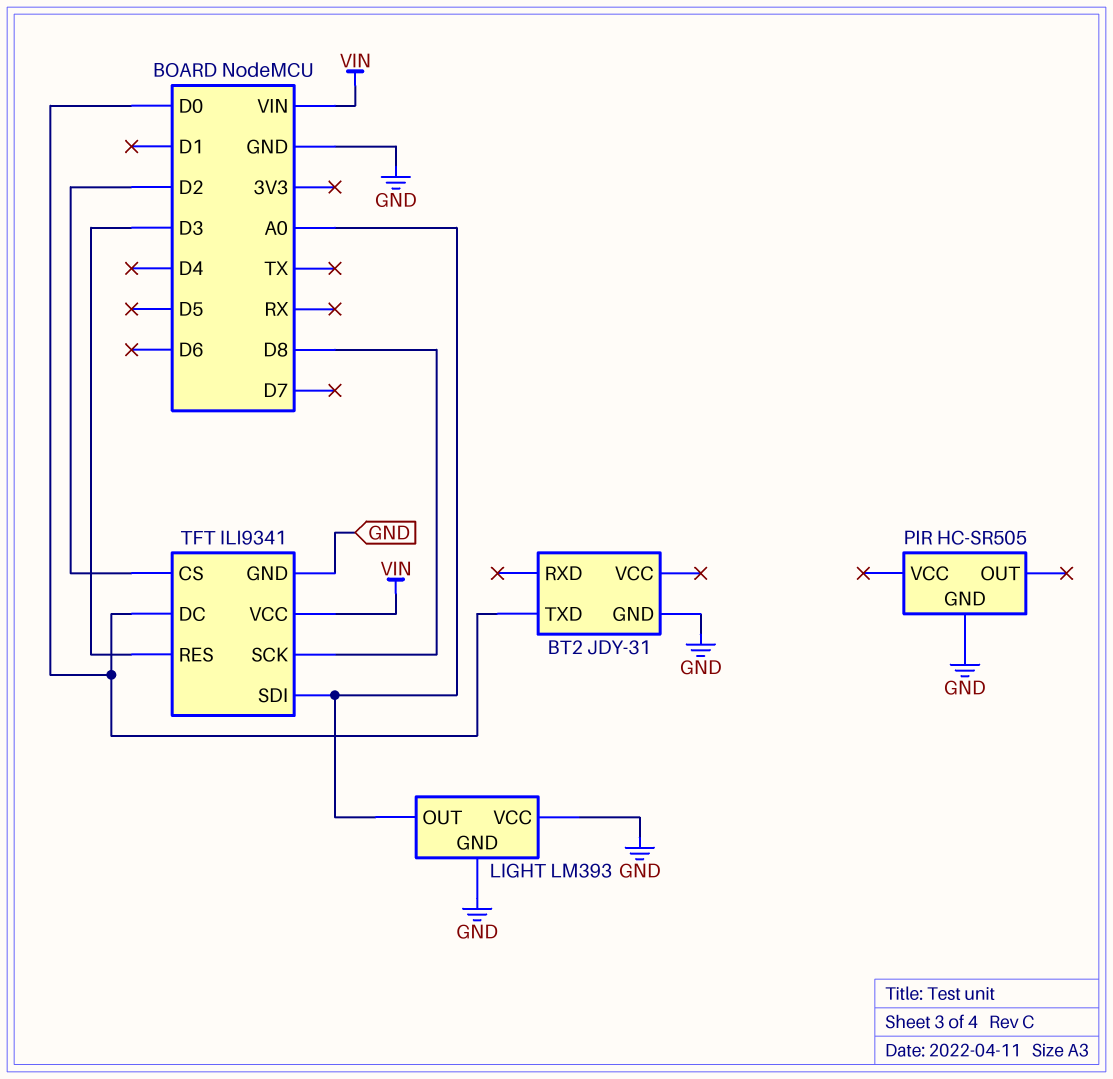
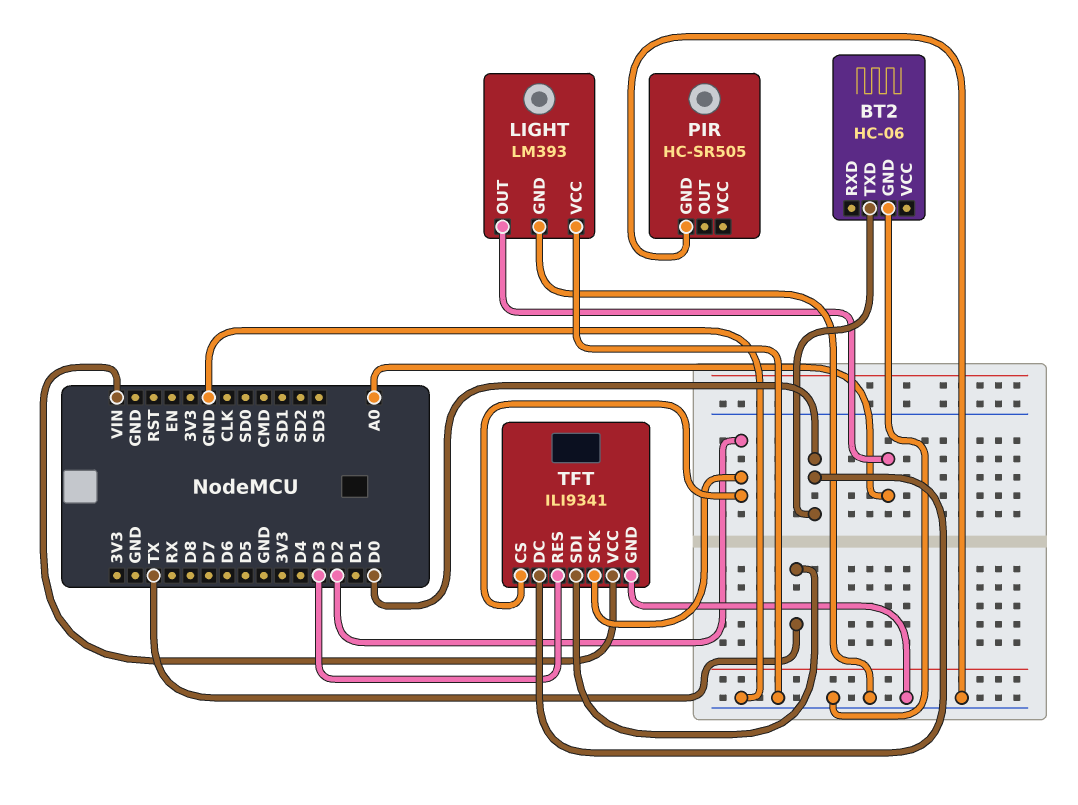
BT2: JDY-31 -> HC-06
TFT pin SCK: D8 -> D2
TFT pin SDI: A0 -> TX

